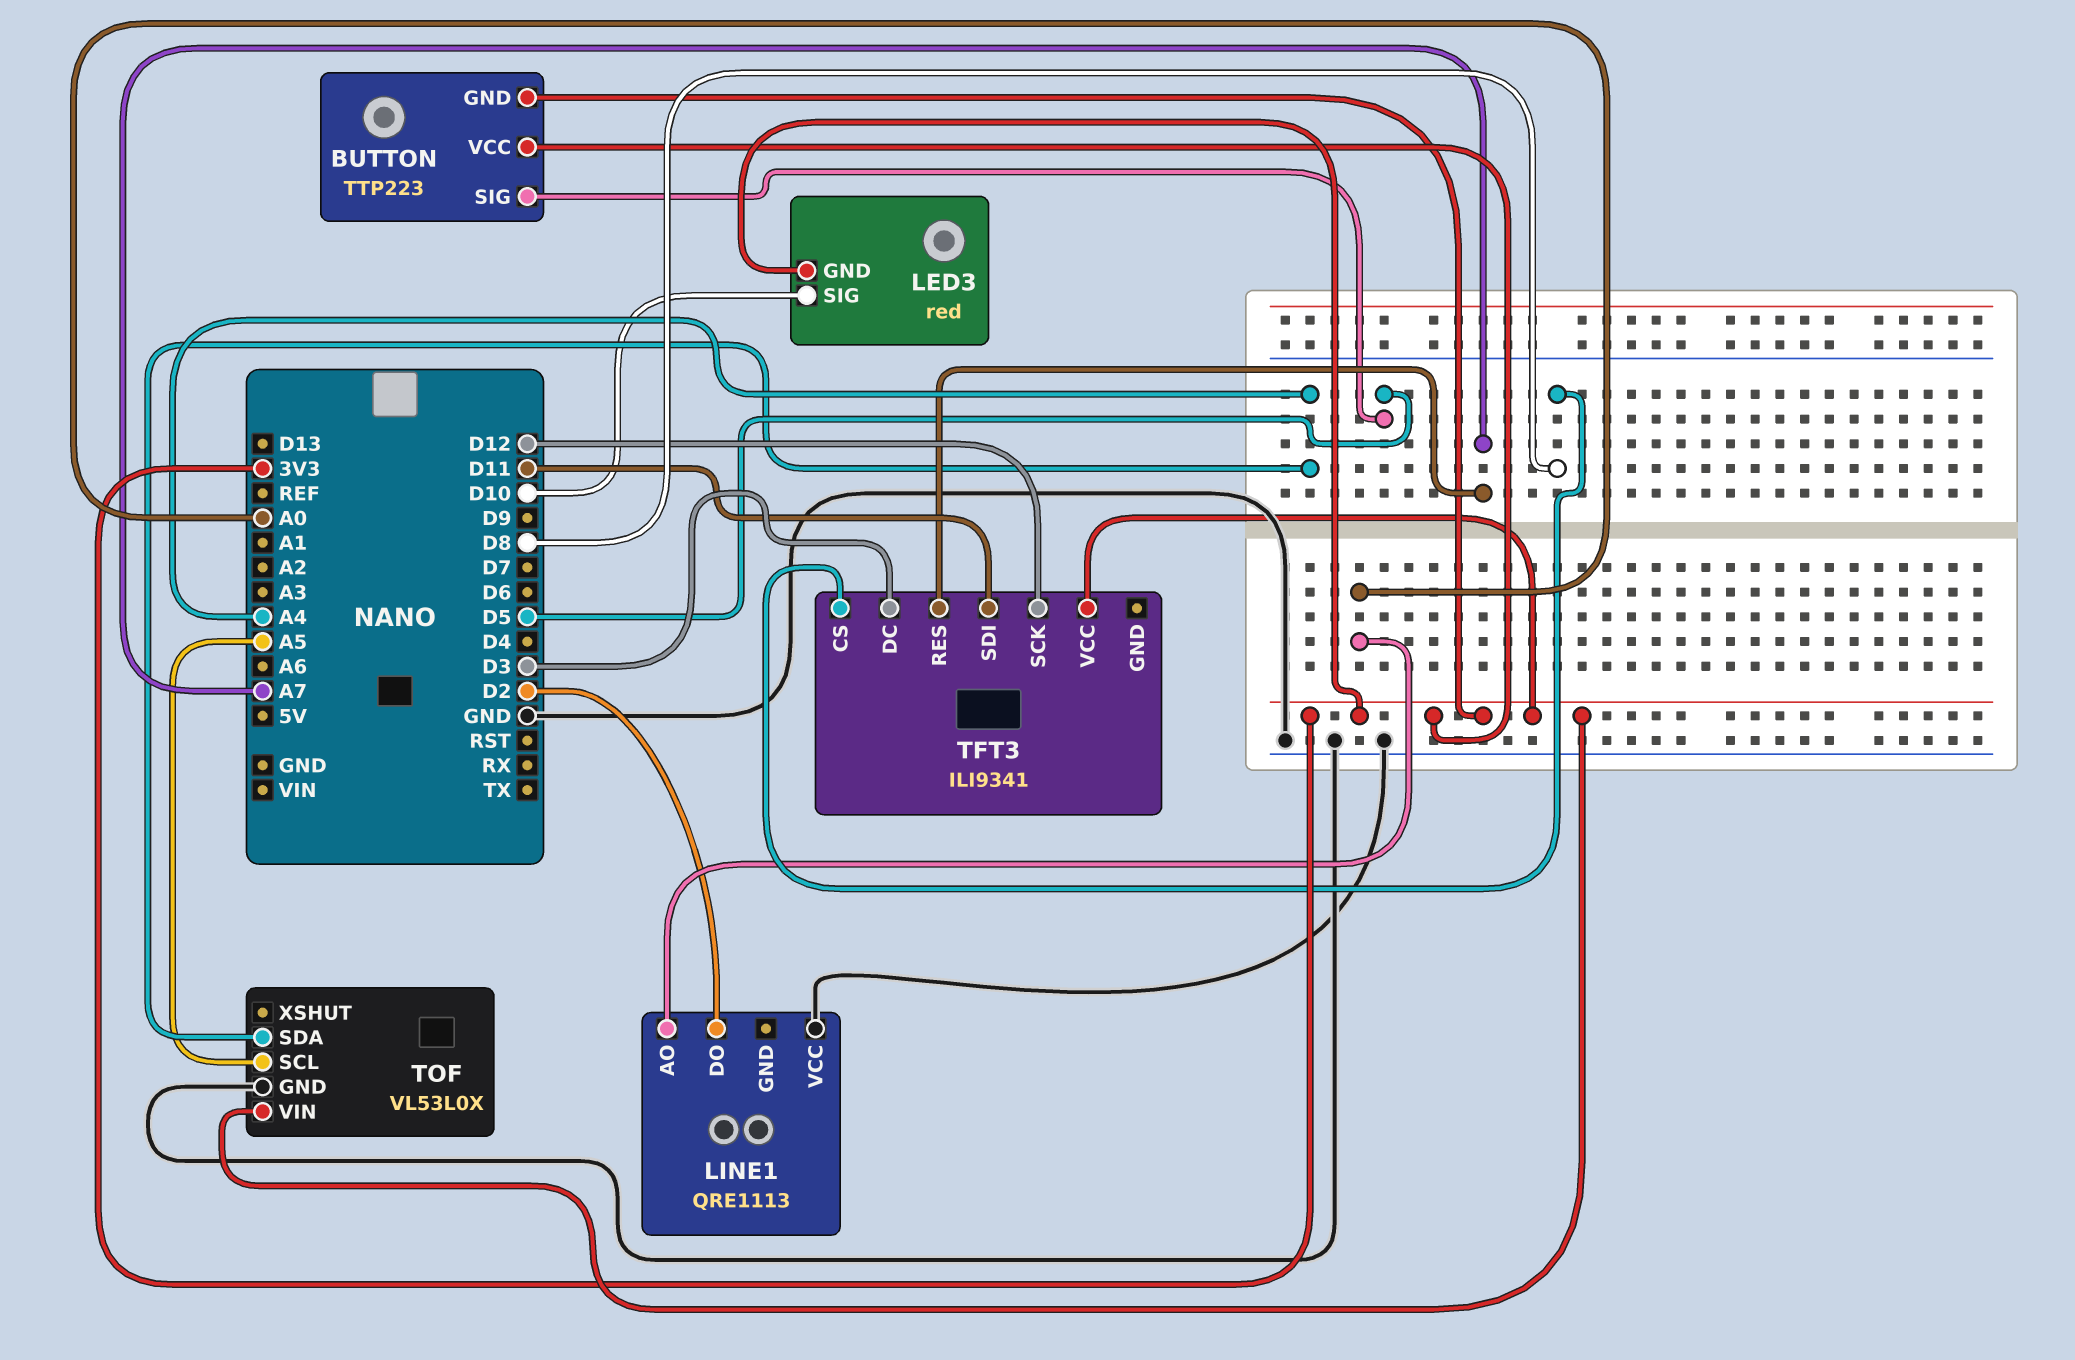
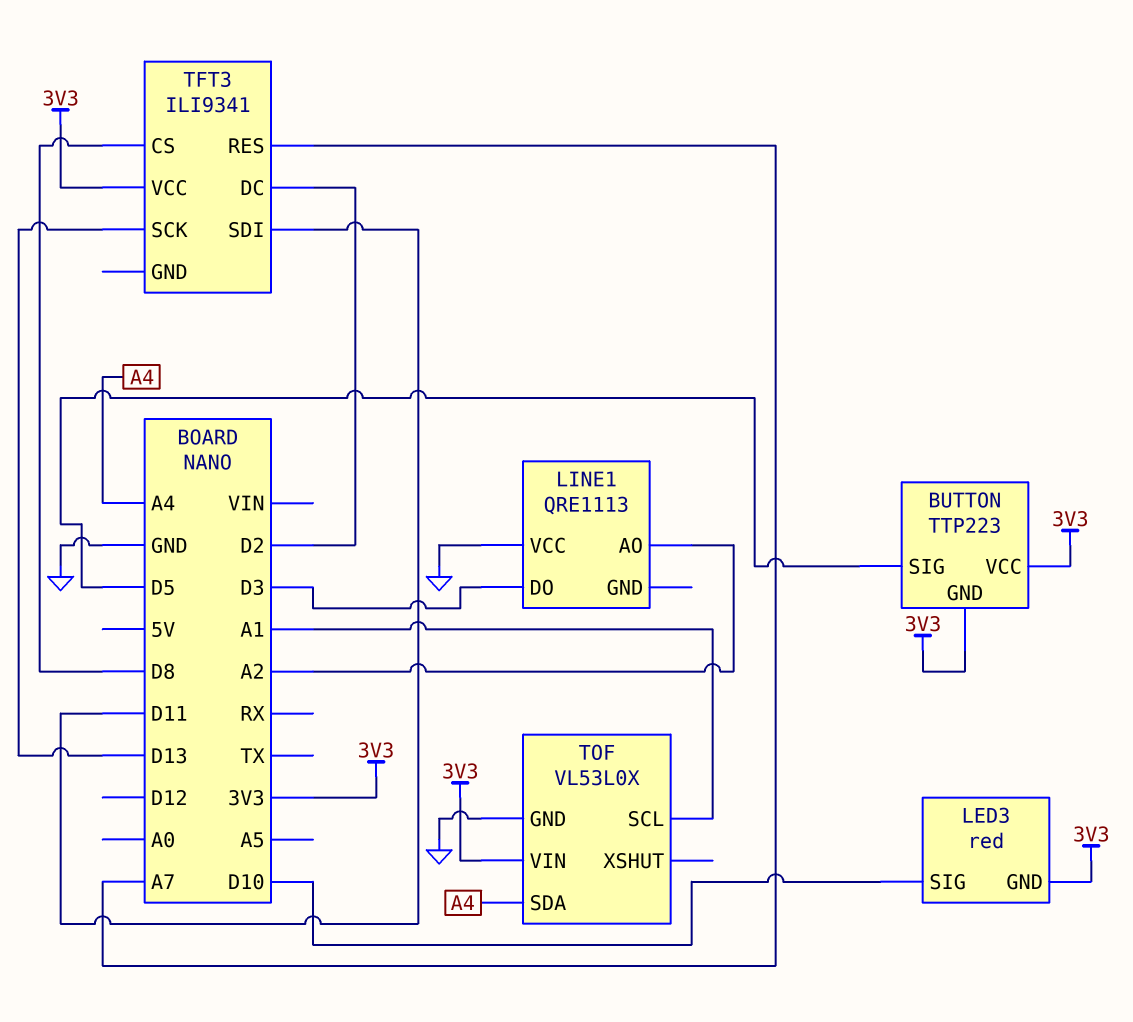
LINE1 pin AO: A0 -> A2
LINE1 pin DO: D2 -> D3
TFT3 pin DC: D3 -> D2
TFT3 pin SCK: D12 -> D13
TOF pin SCL: A5 -> A1

